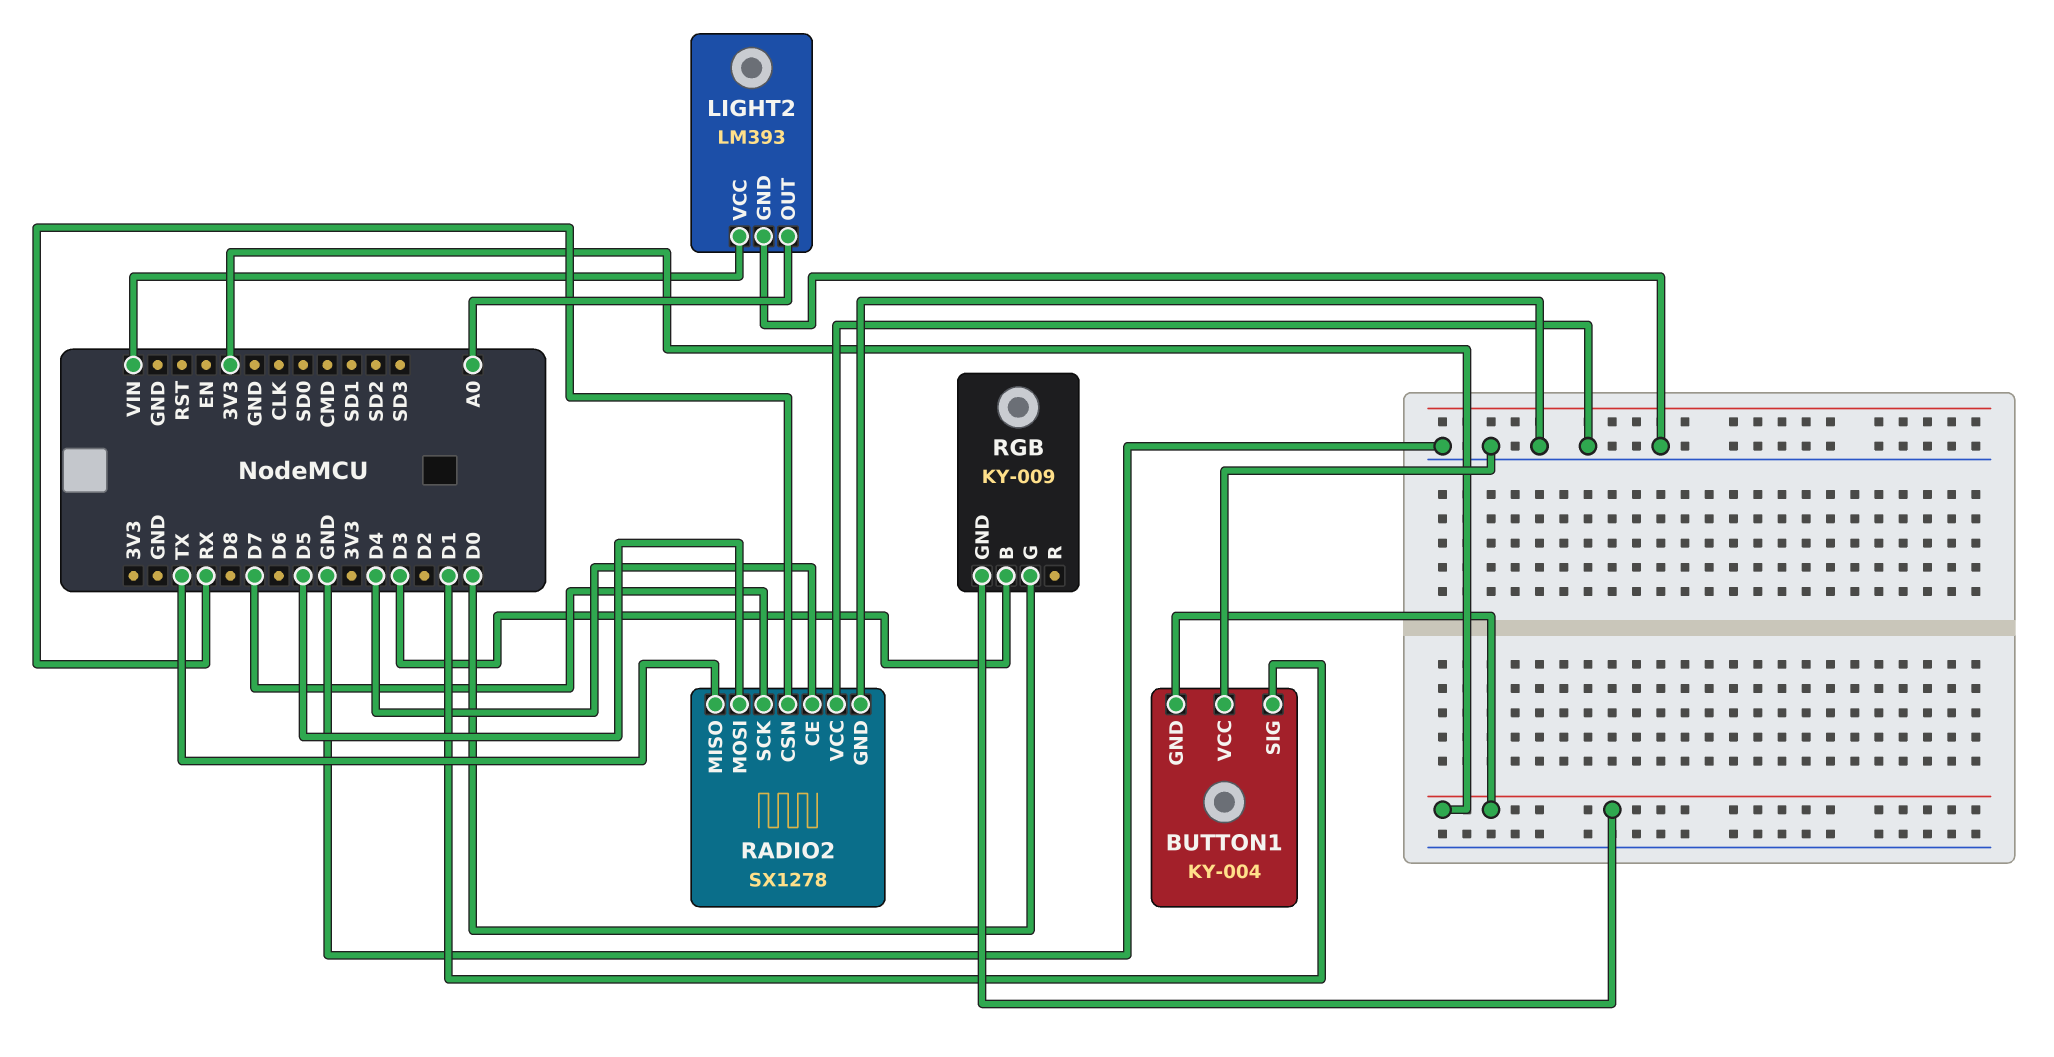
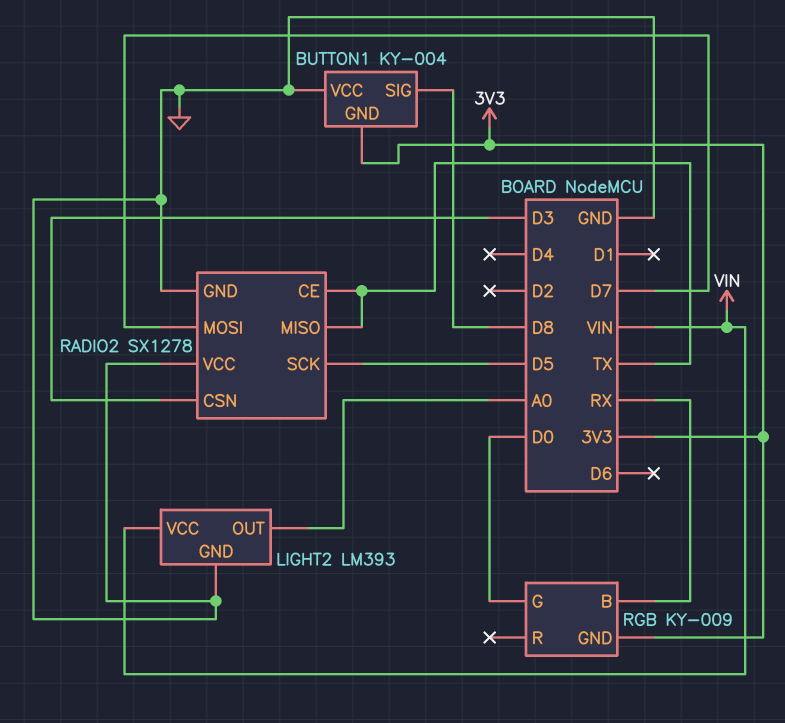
BUTTON1 pin SIG: D1 -> D8
RADIO2 pin CE: D4 -> TX
RADIO2 pin CSN: RX -> D3
RADIO2 pin MOSI: D5 -> D7
RADIO2 pin SCK: D7 -> D5
RGB pin B: D3 -> RX

